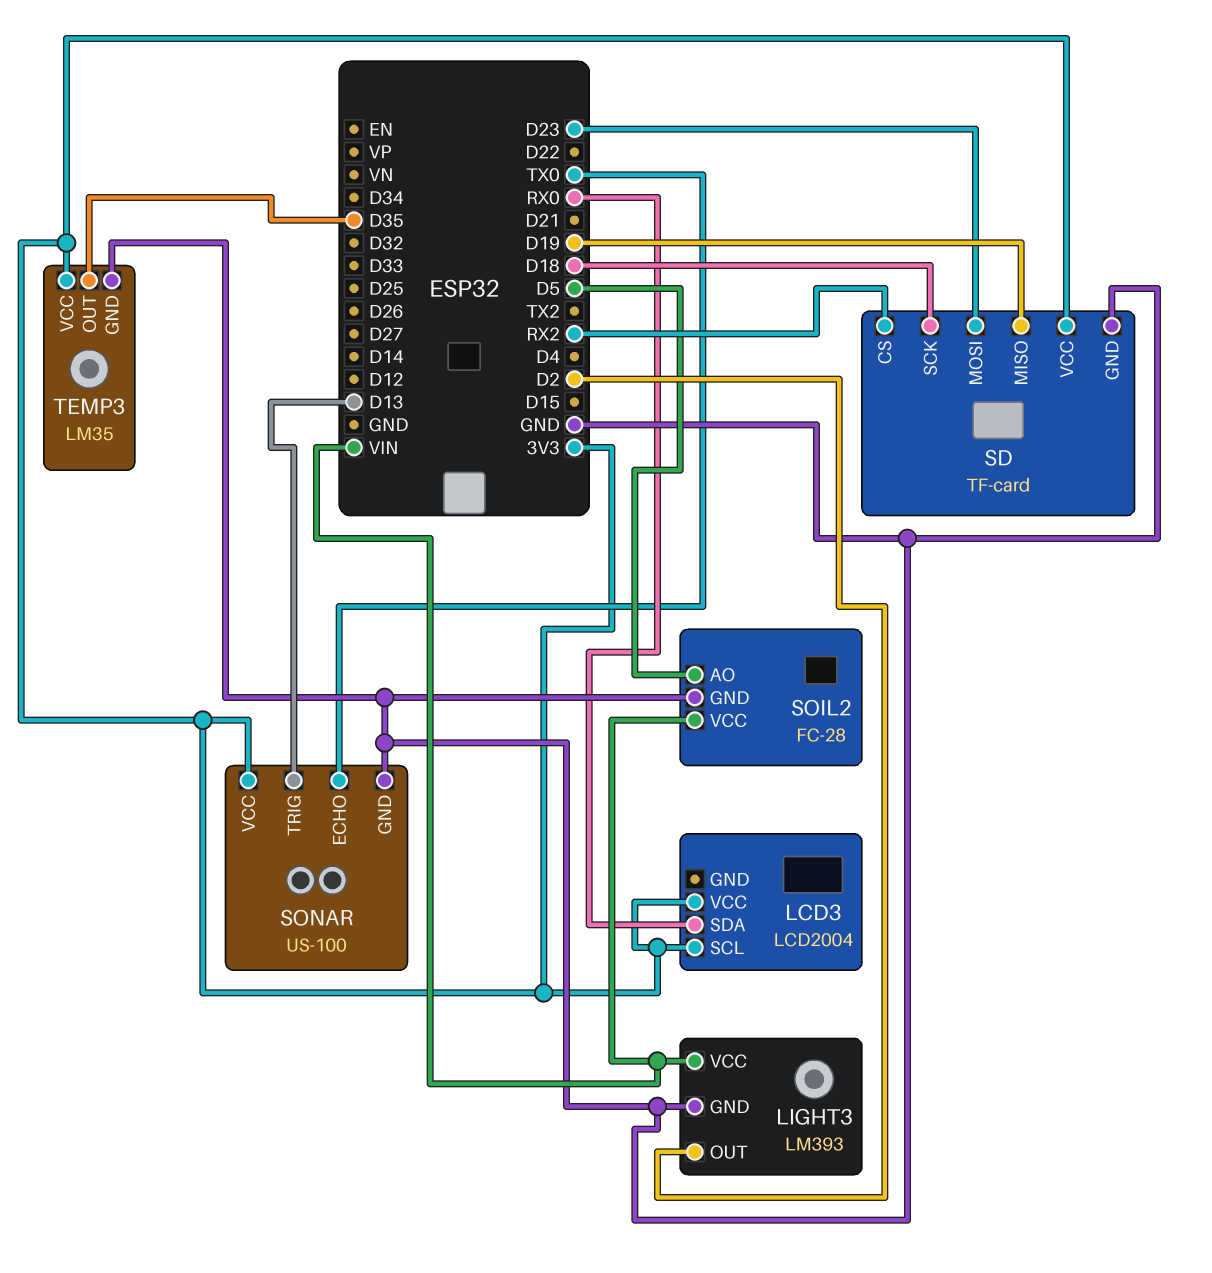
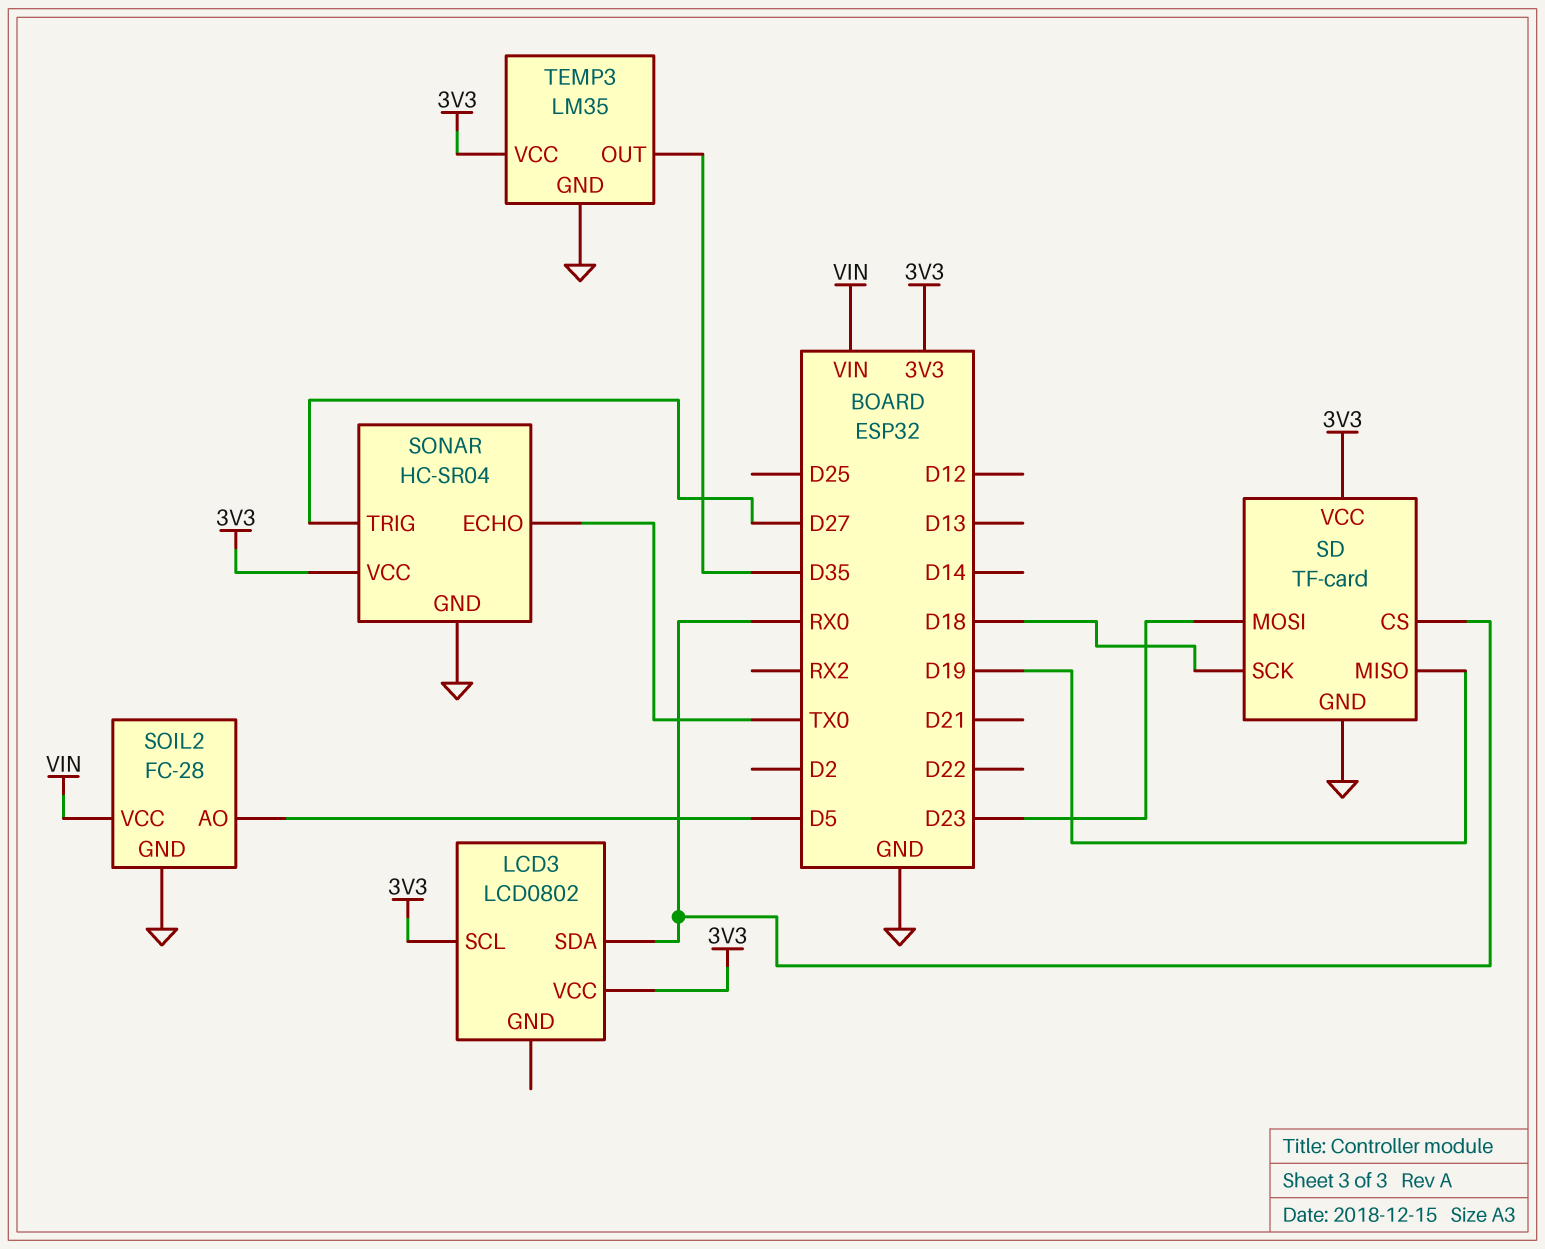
LCD3: LCD2004 -> LCD0802
LIGHT3: LM393 -> none
LIGHT3 pin GND: GND -> none
LIGHT3 pin OUT: D2 -> none
LIGHT3 pin VCC: VIN -> none
SD pin CS: RX2 -> RX0
SONAR: US-100 -> HC-SR04
SONAR pin TRIG: D13 -> D27

